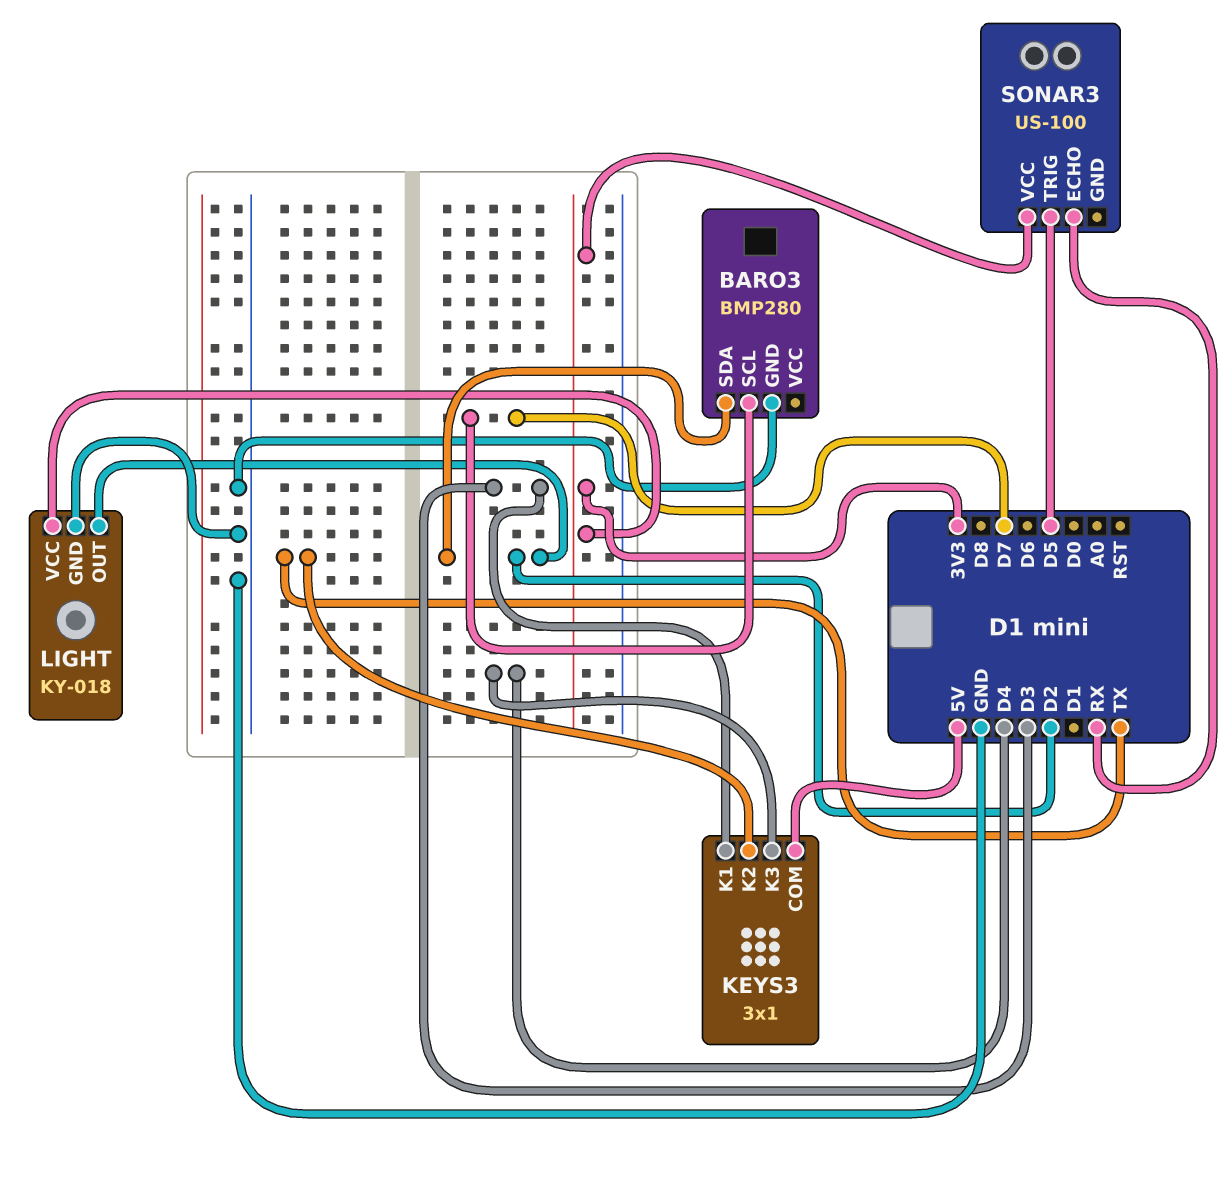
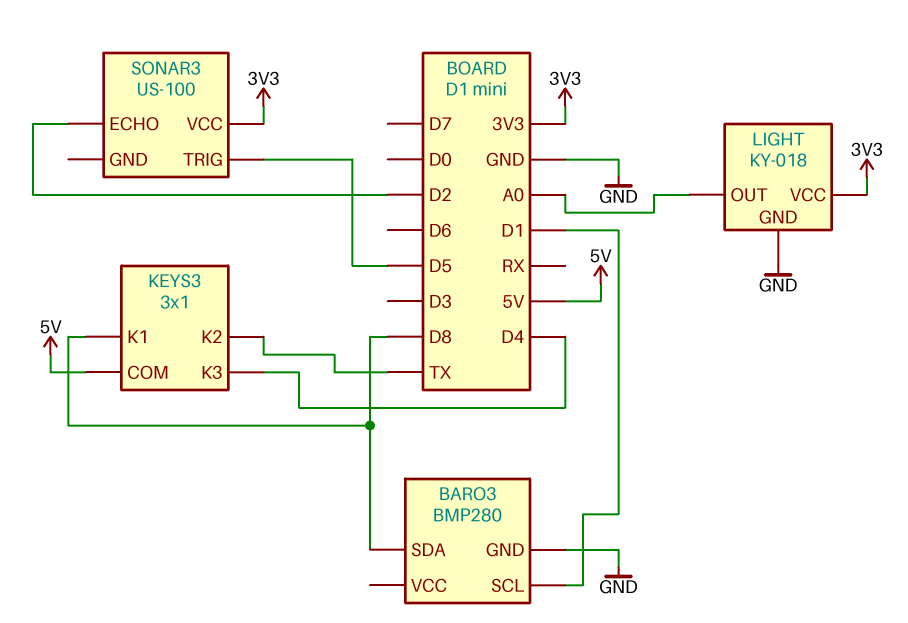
BARO3 pin SCL: D7 -> D1
BARO3 pin SDA: D2 -> D8
KEYS3 pin K1: D3 -> D8
LIGHT pin OUT: D2 -> A0
SONAR3 pin ECHO: RX -> D2

